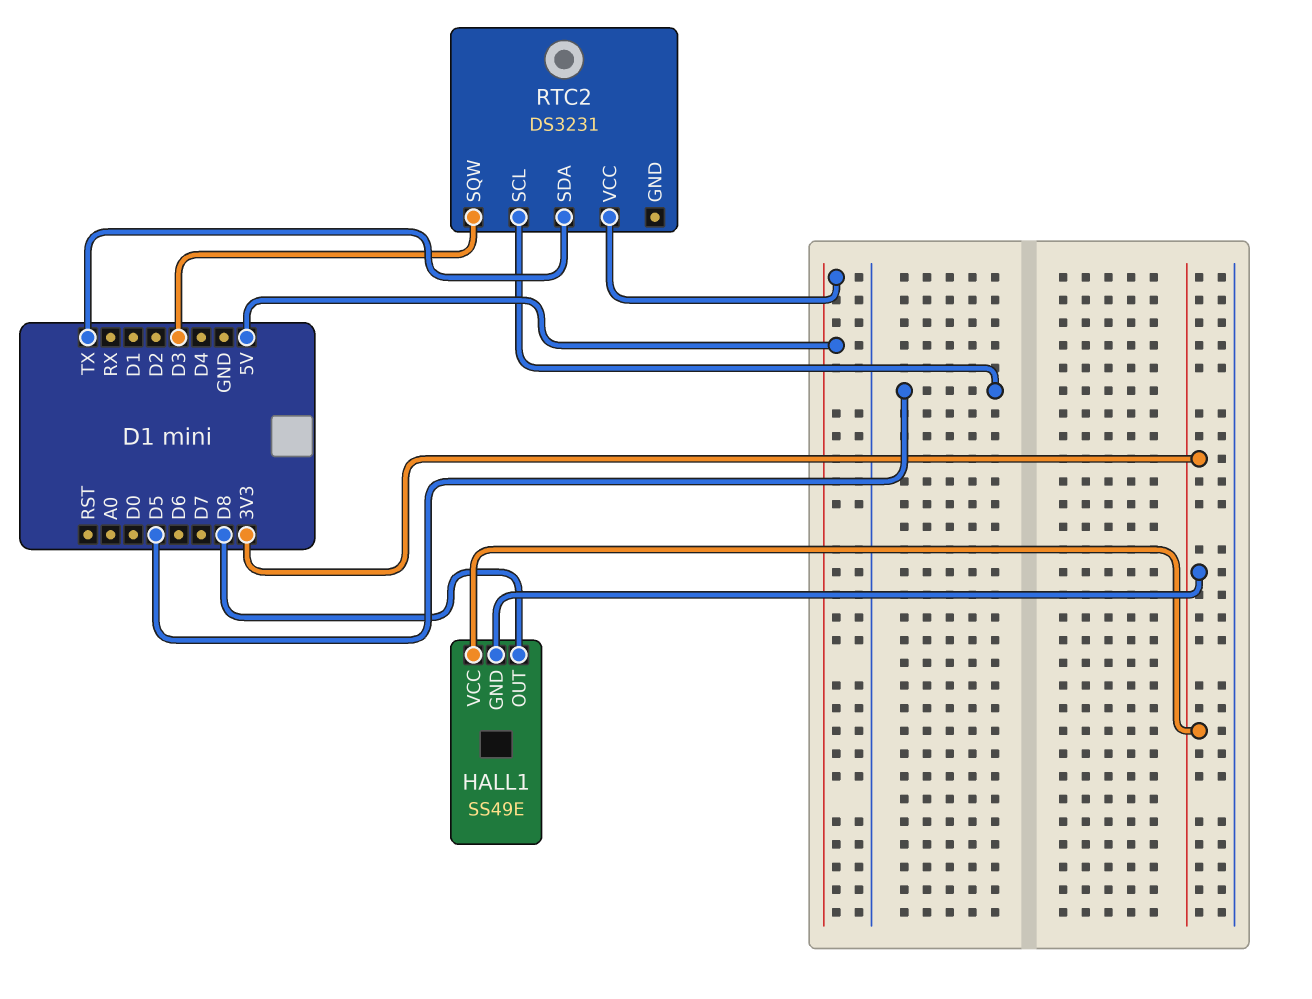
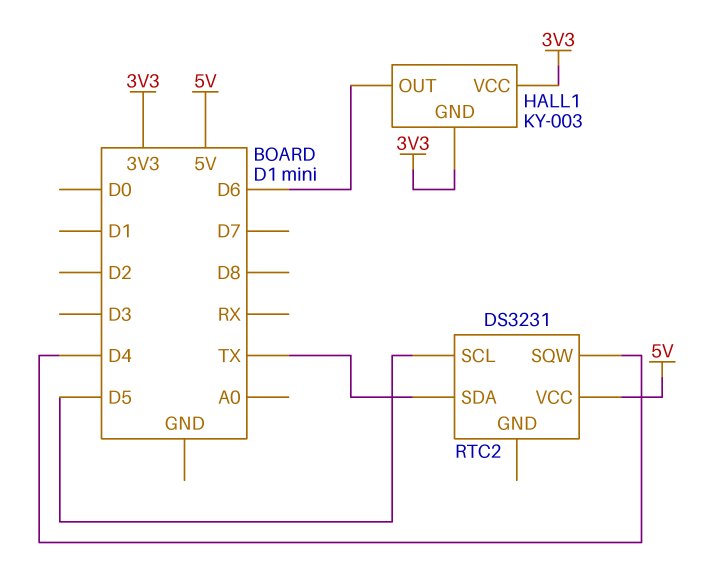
HALL1: SS49E -> KY-003
HALL1 pin OUT: D8 -> D6
RTC2 pin SQW: D3 -> D4

